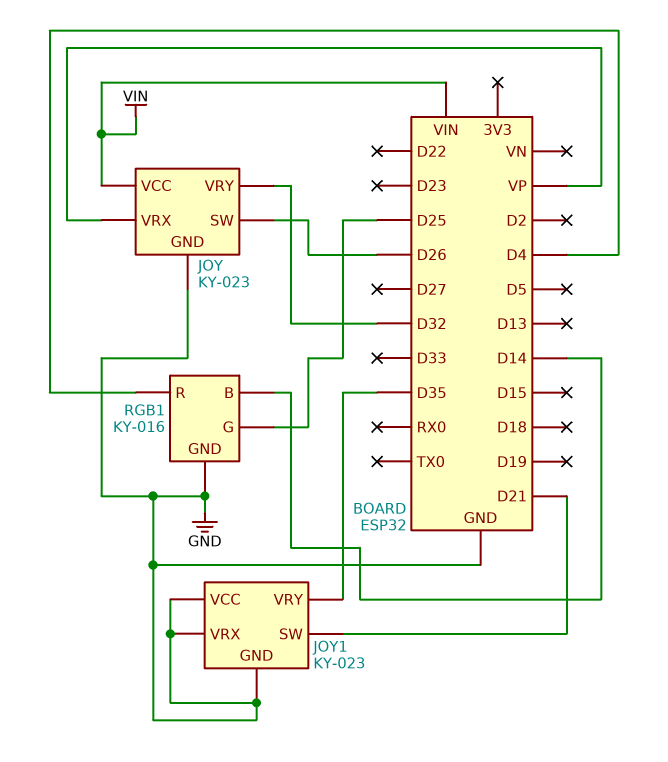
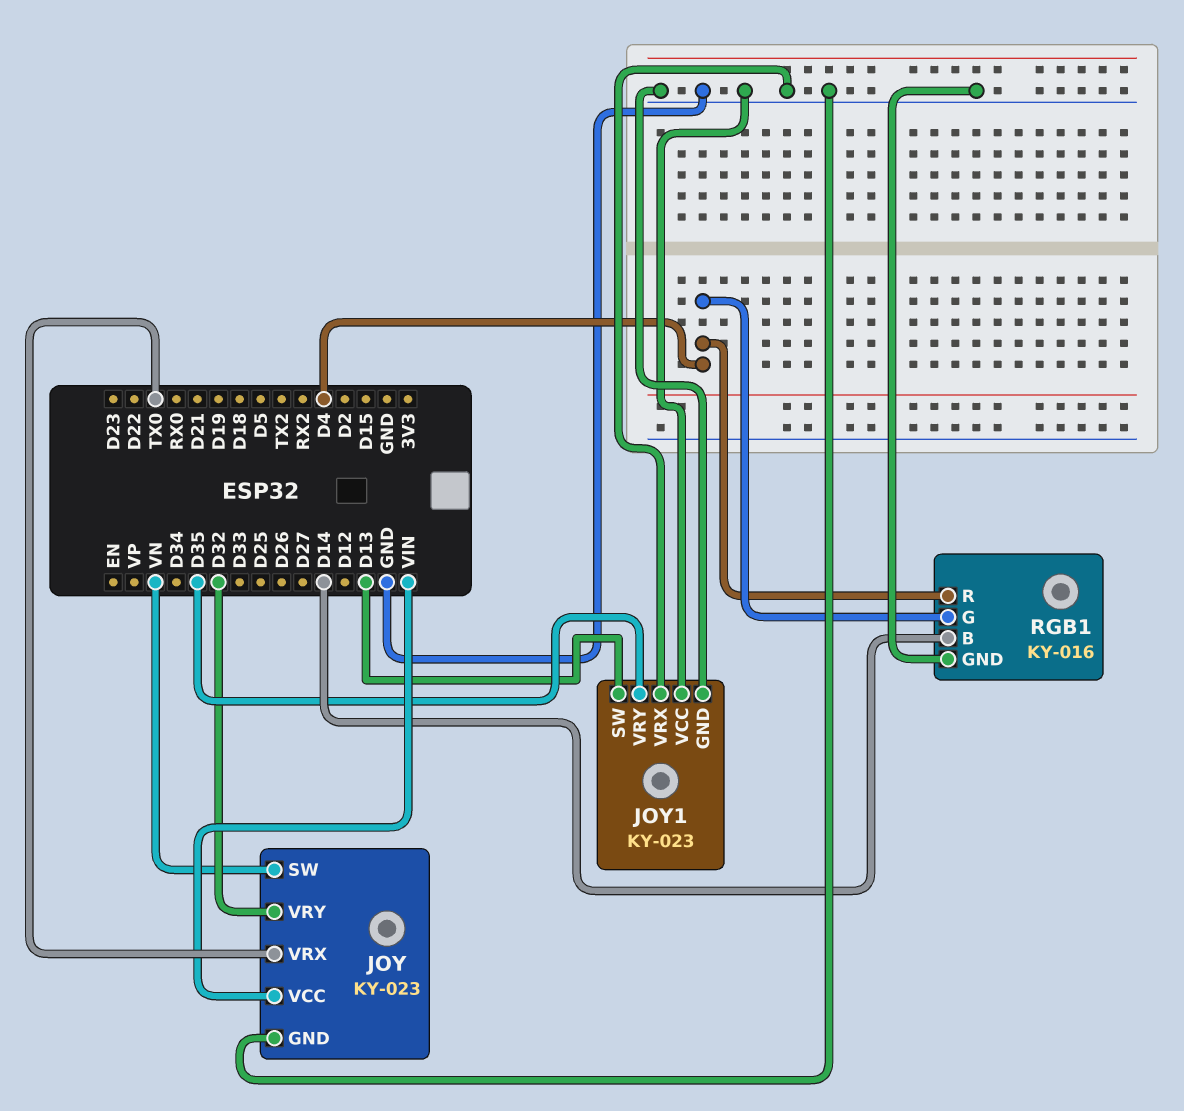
JOY pin SW: D26 -> VN
JOY pin VRX: VP -> TX0
JOY1 pin SW: D21 -> D13
RGB1 pin G: D25 -> D4

